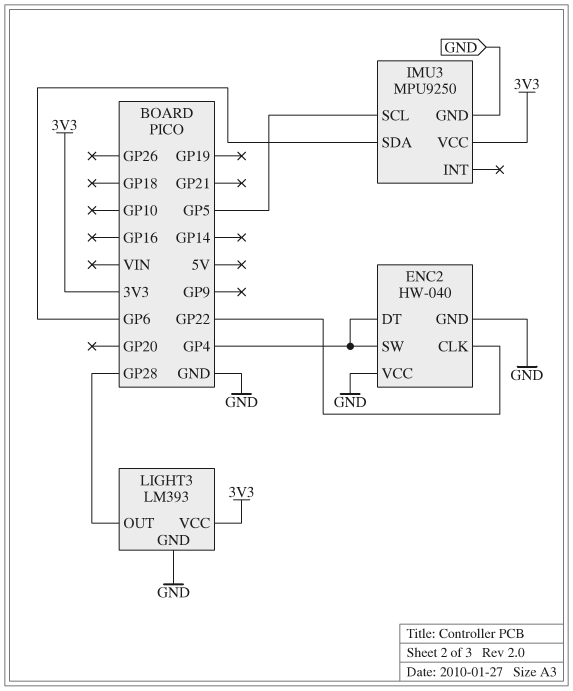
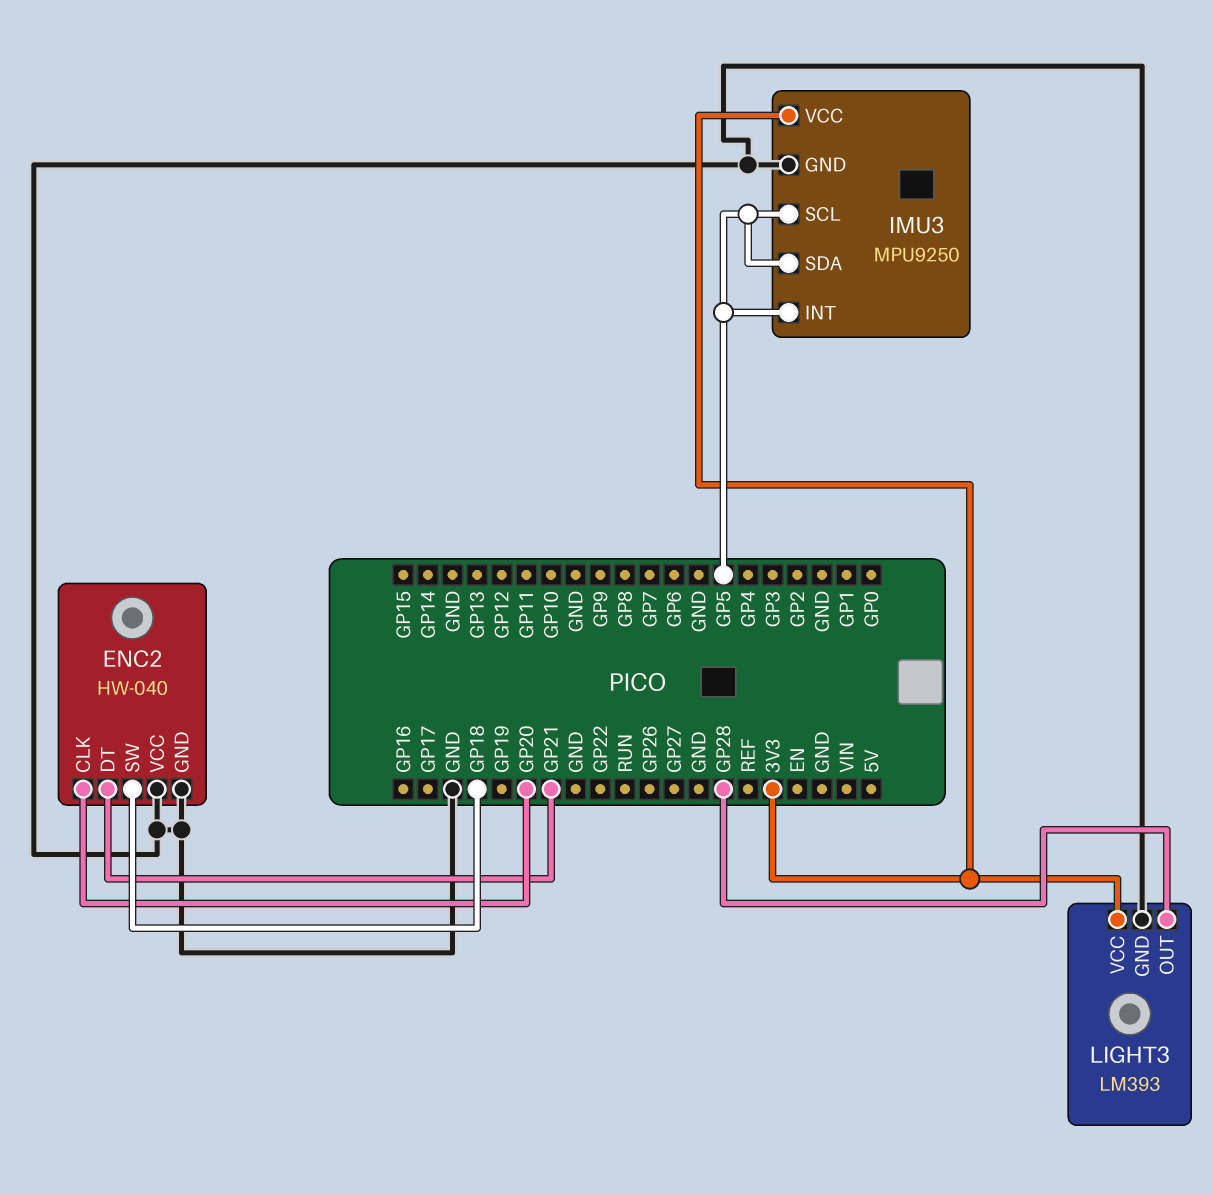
ENC2 pin CLK: GP22 -> GP20
ENC2 pin DT: GP4 -> GP21
ENC2 pin SW: GP4 -> GP18
IMU3 pin INT: none -> GP5
IMU3 pin SDA: GP6 -> GP5

